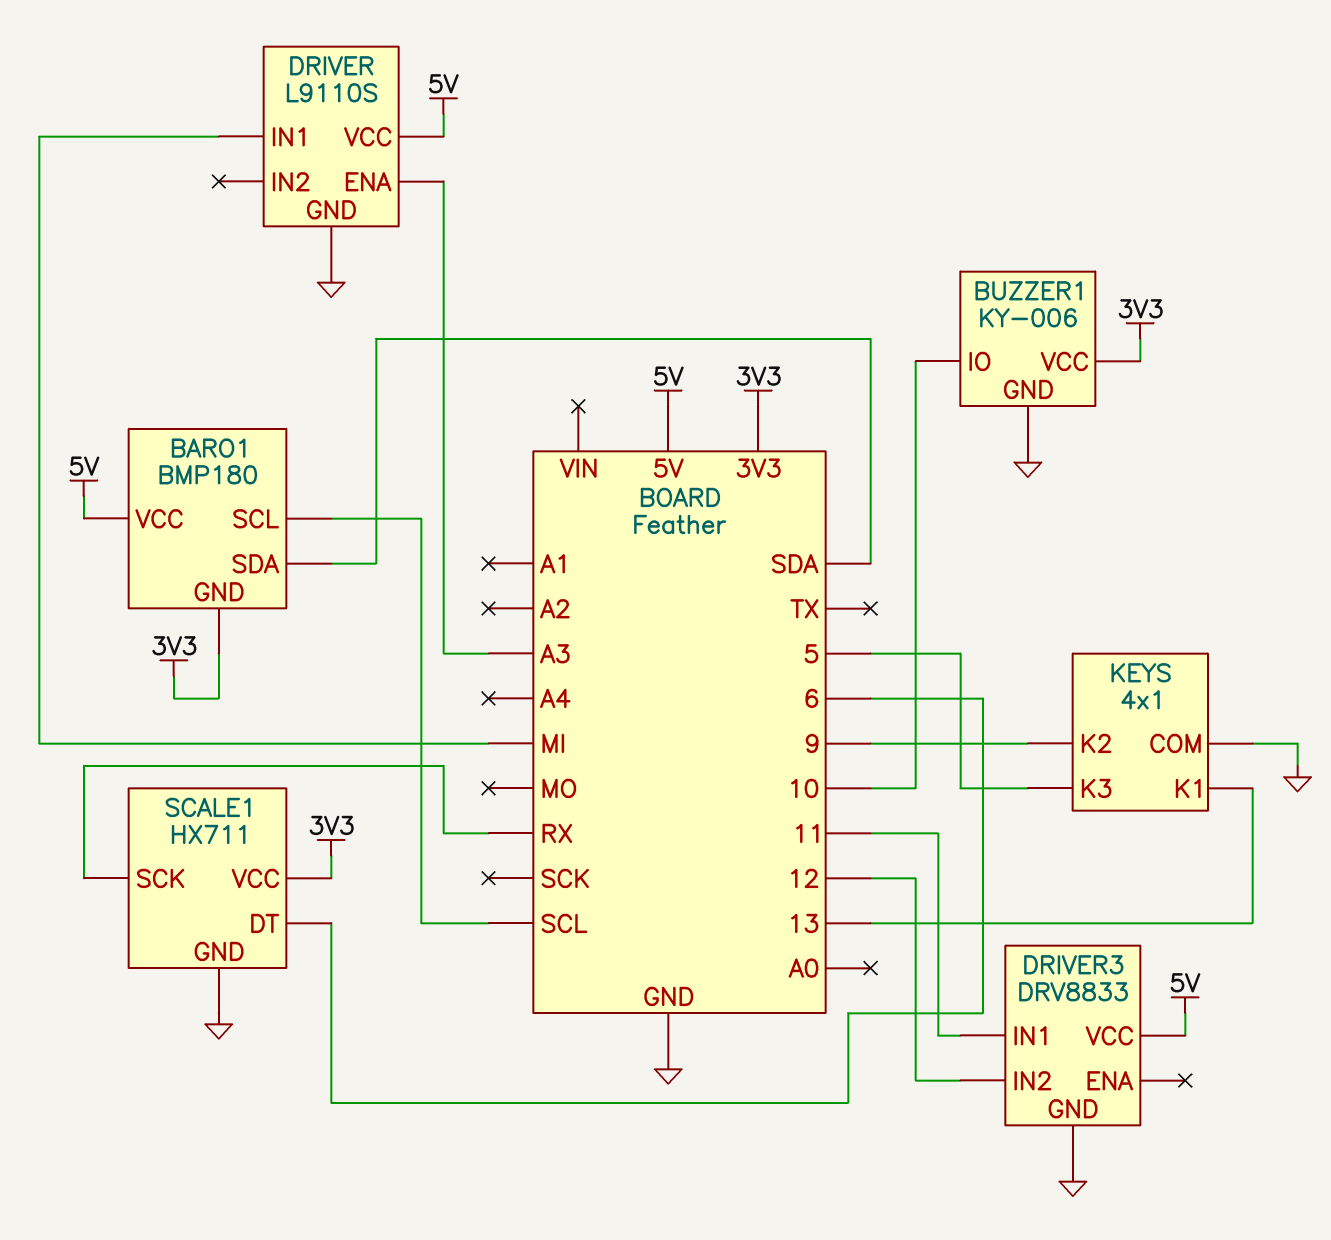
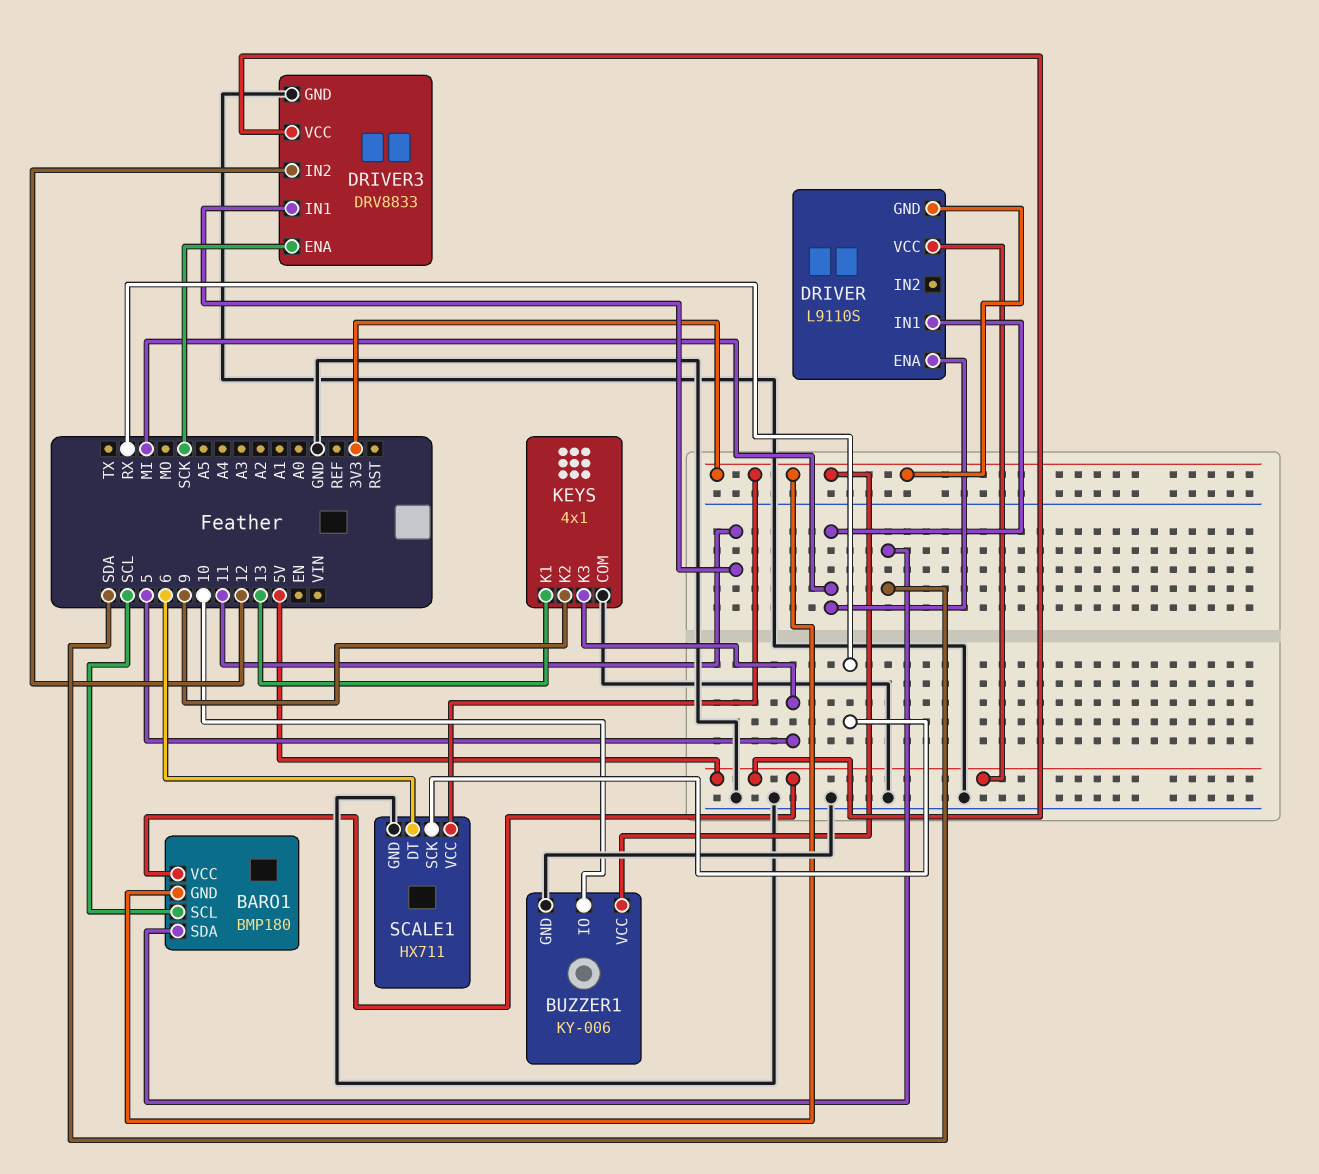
DRIVER pin ENA: A3 -> MI
DRIVER pin GND: GND -> 3V3
DRIVER3 pin ENA: none -> SCK

